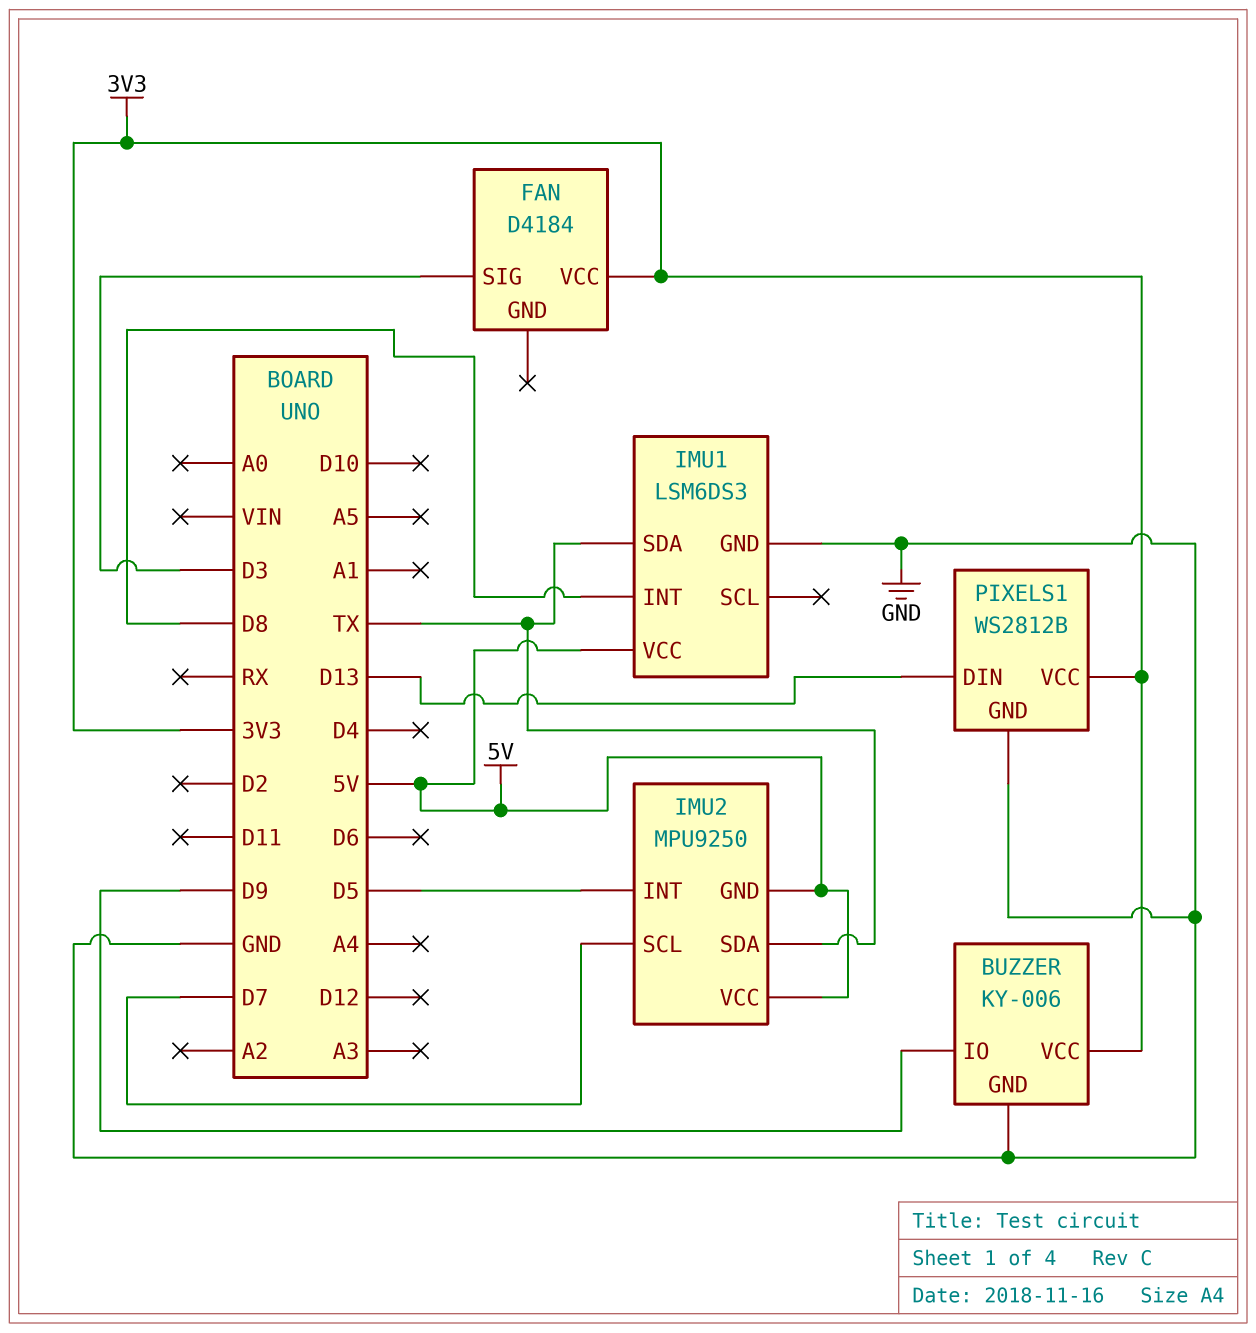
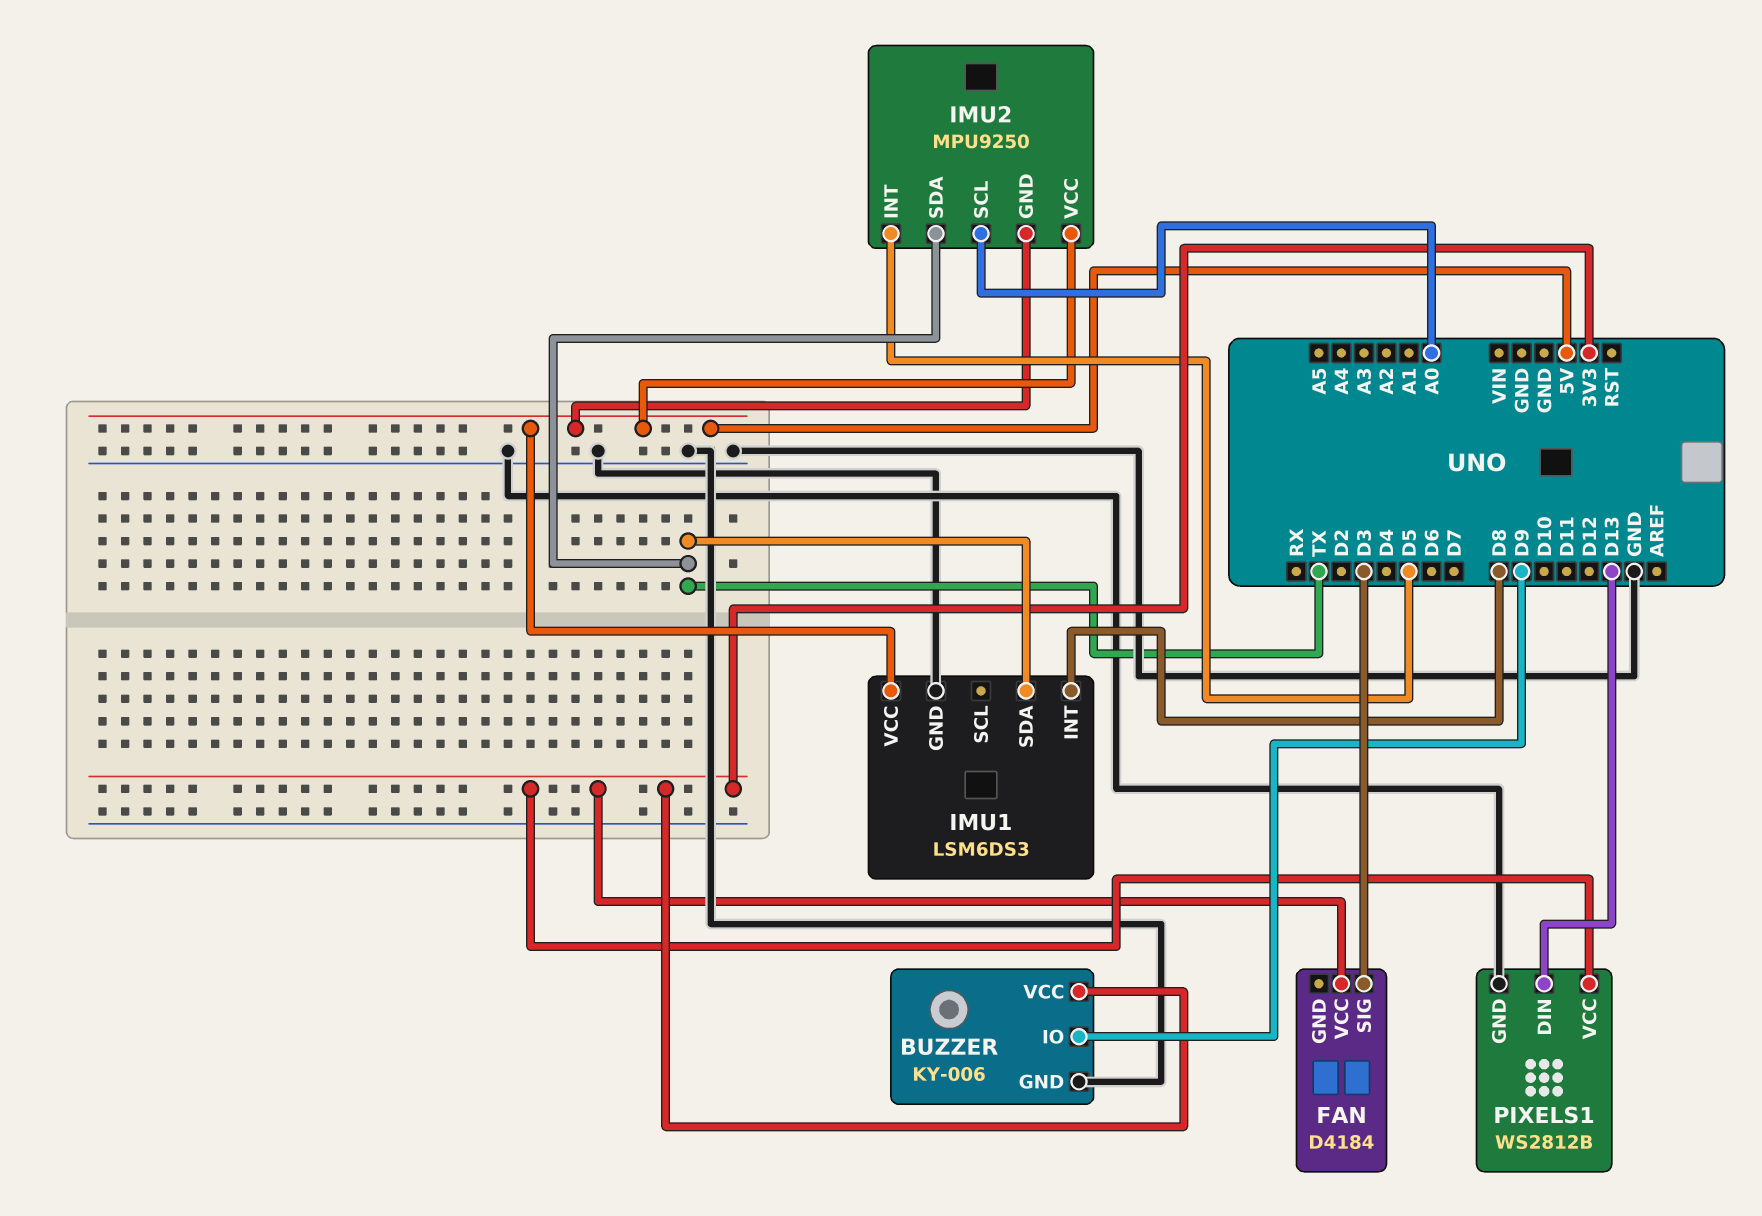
IMU2 pin SCL: D7 -> A0

